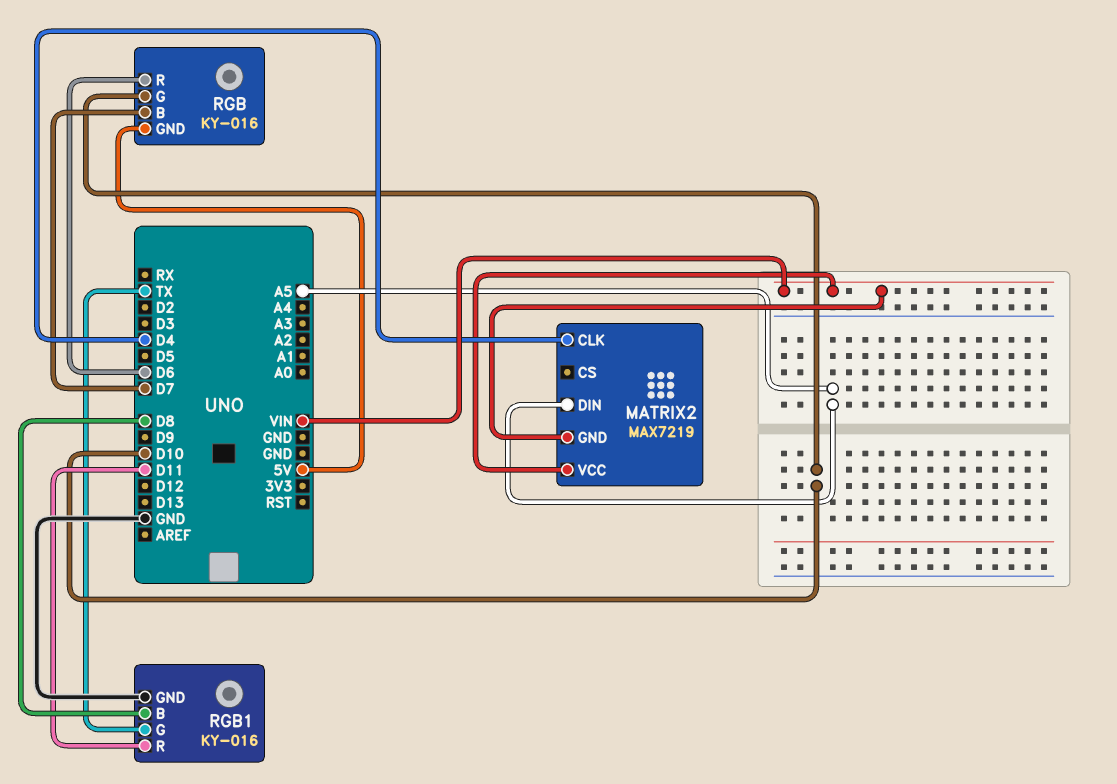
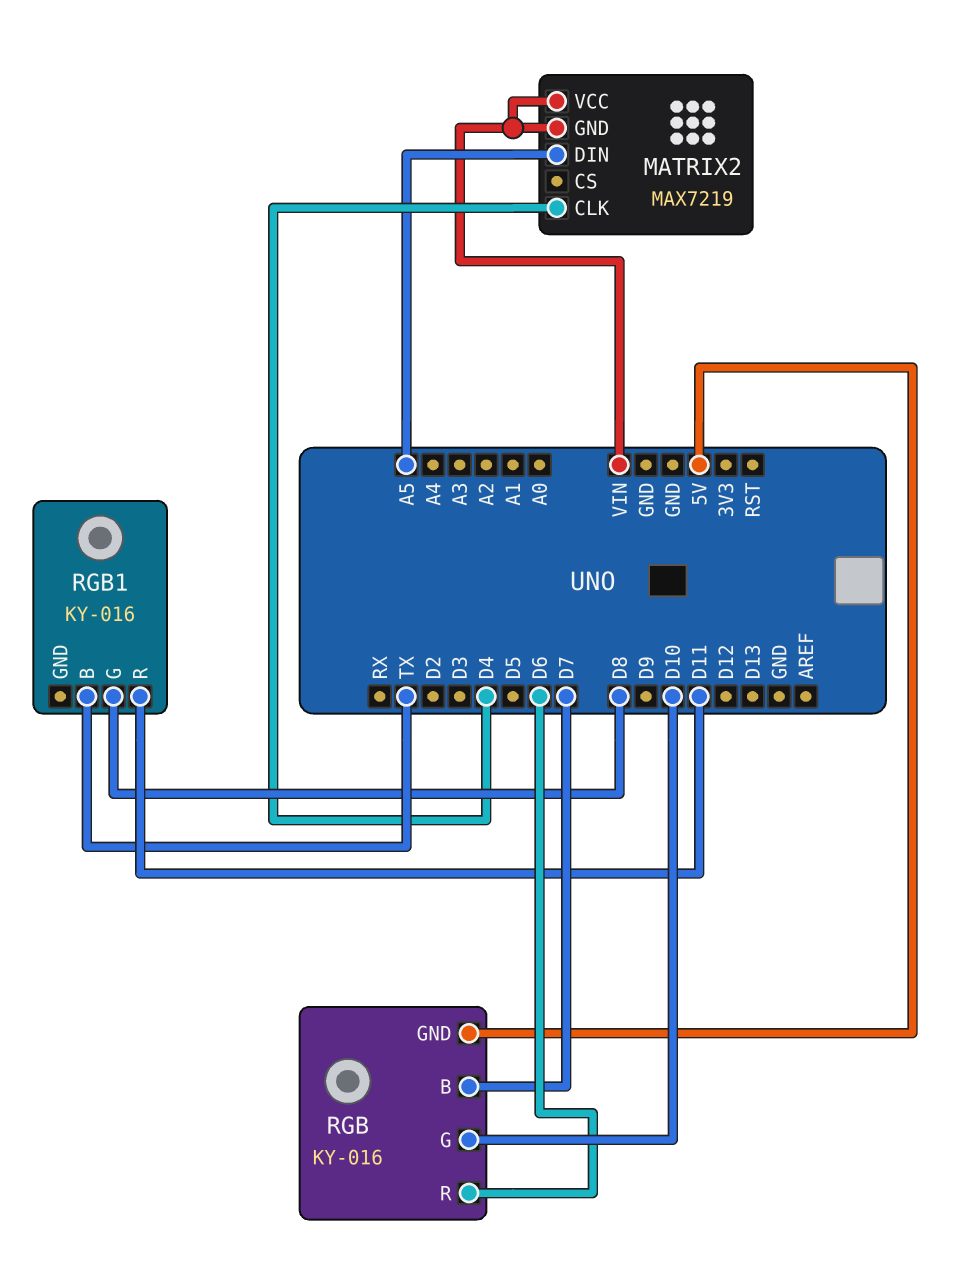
RGB1 pin B: D8 -> TX
RGB1 pin G: TX -> D8
RGB1 pin GND: GND -> none

